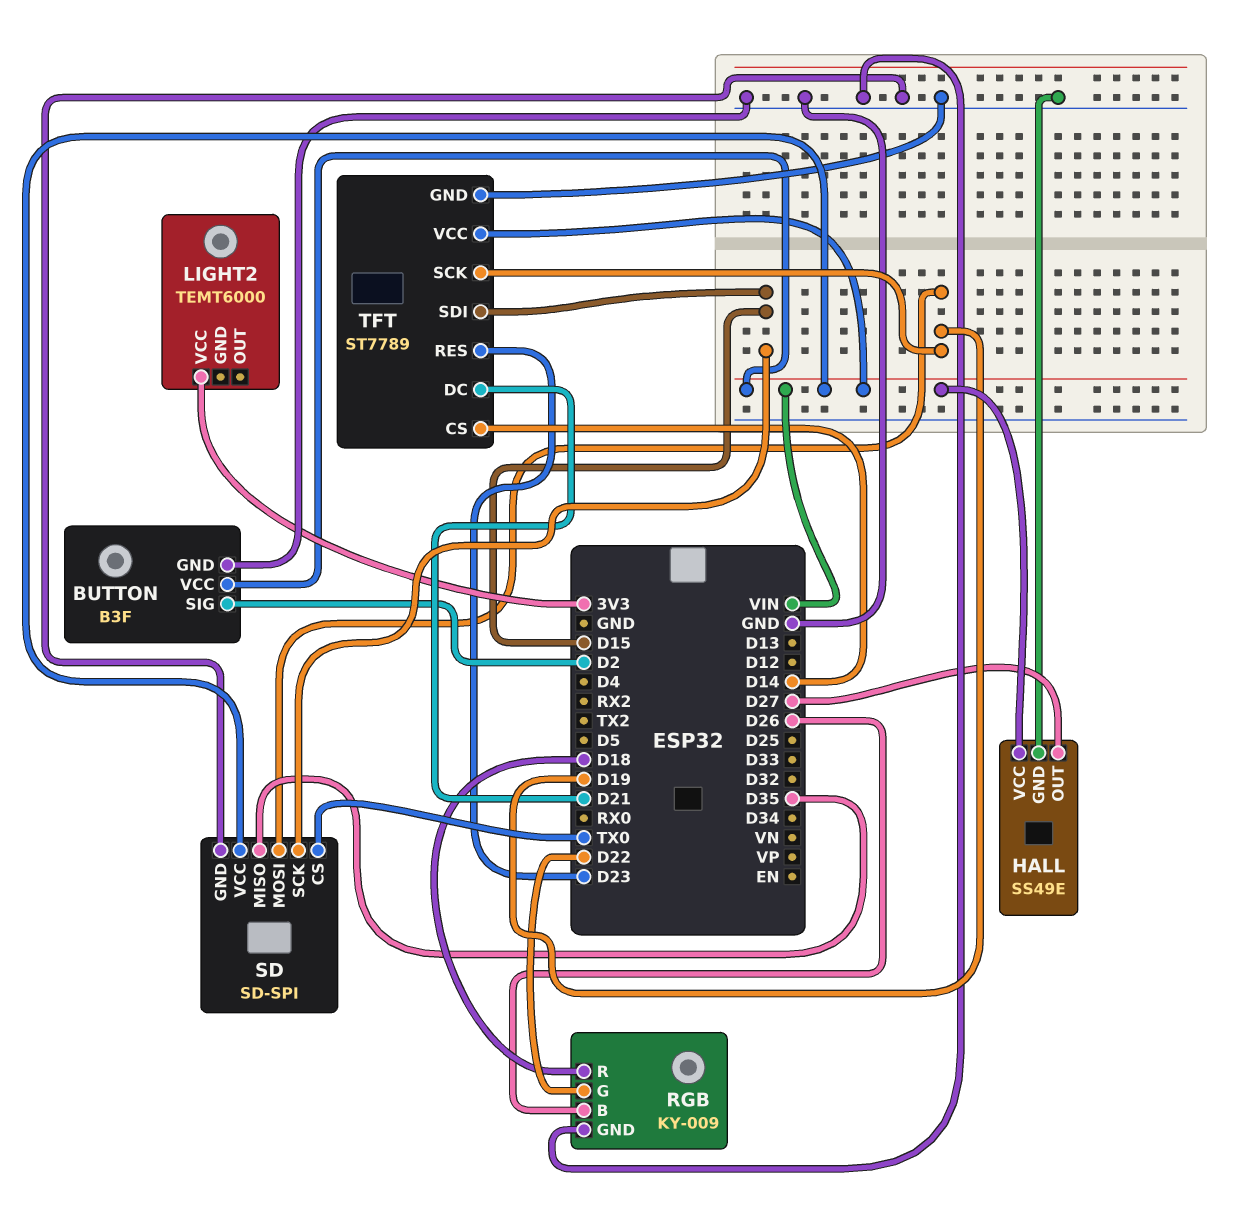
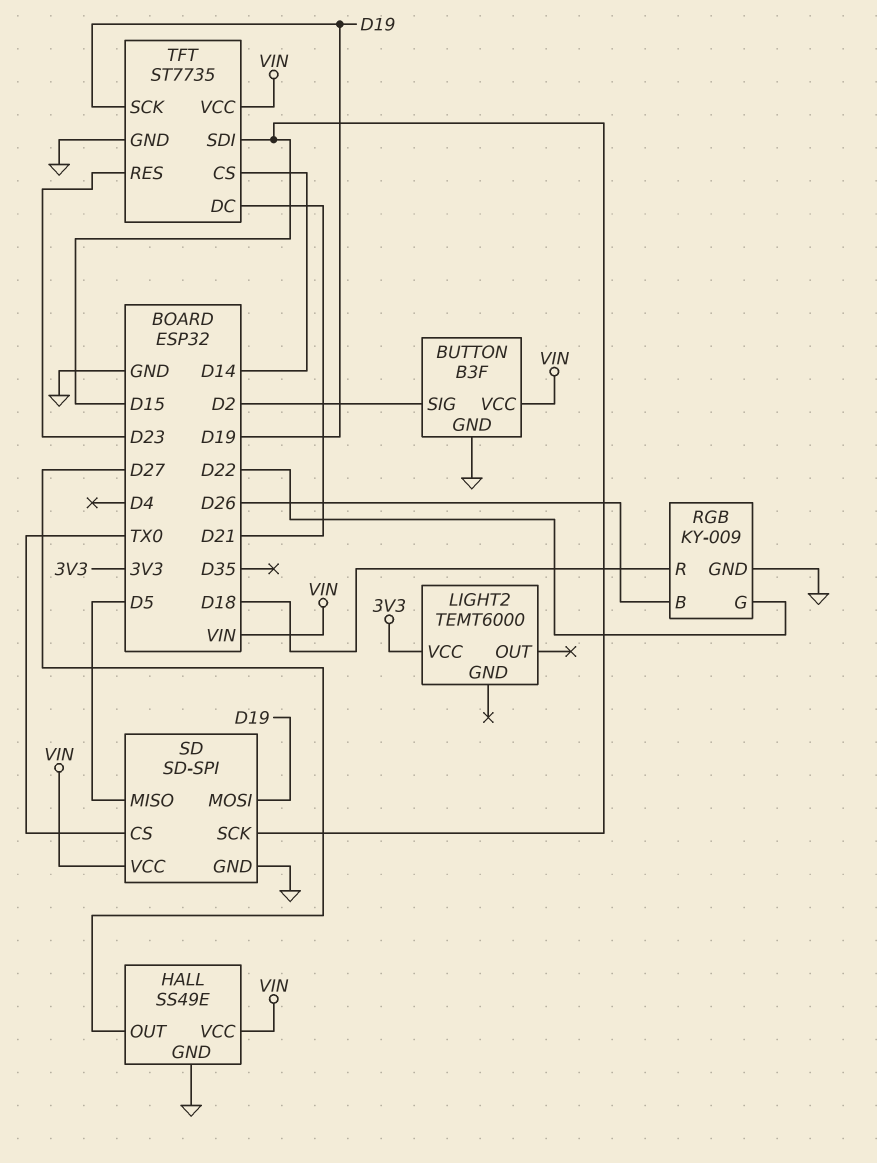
SD pin MISO: D35 -> D5
TFT: ST7789 -> ST7735

